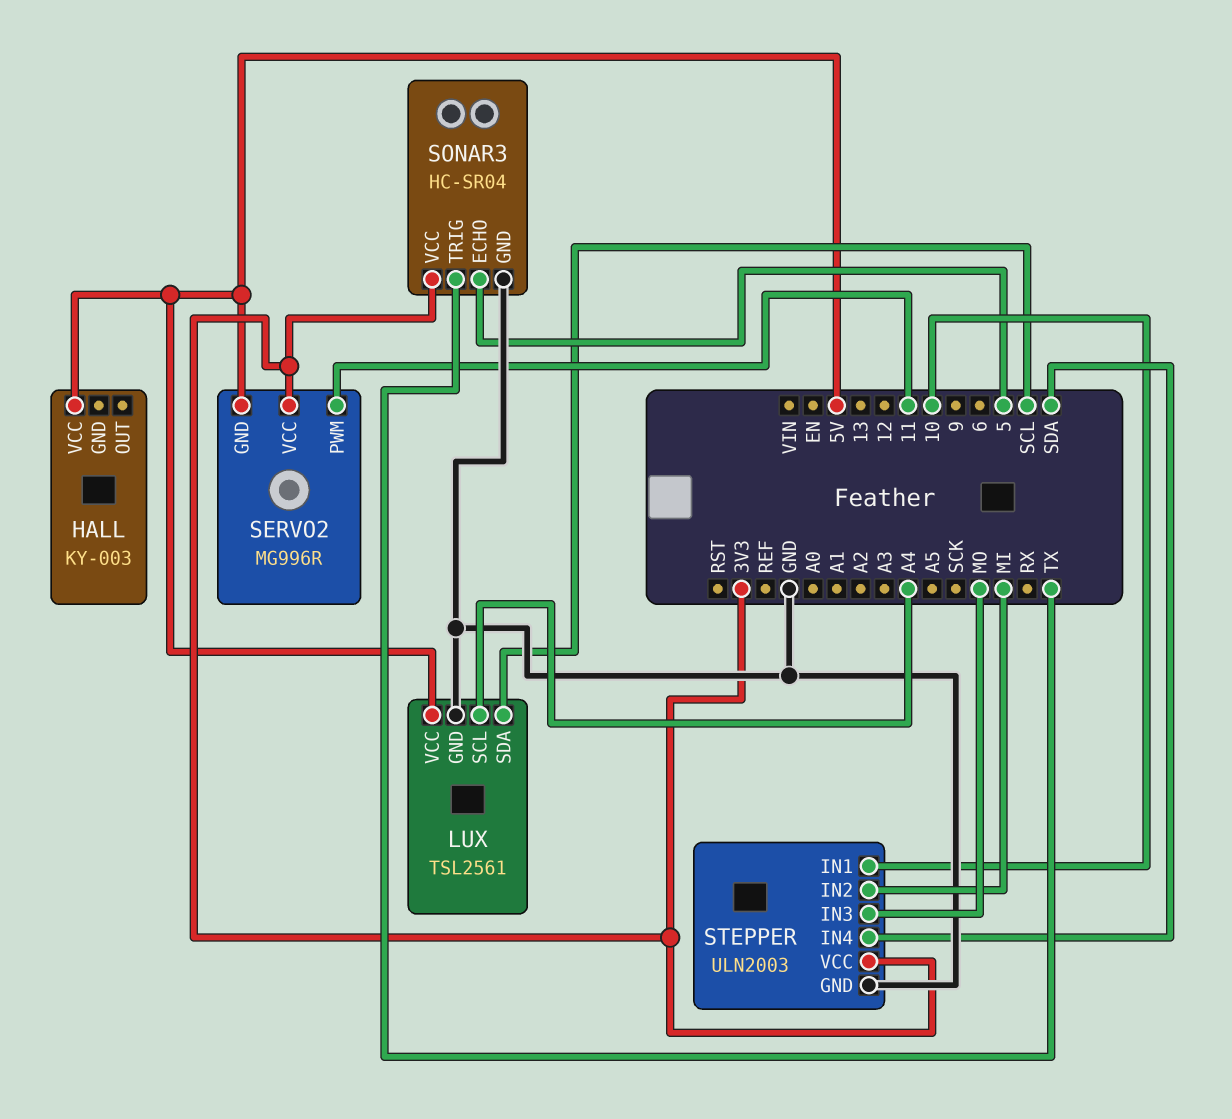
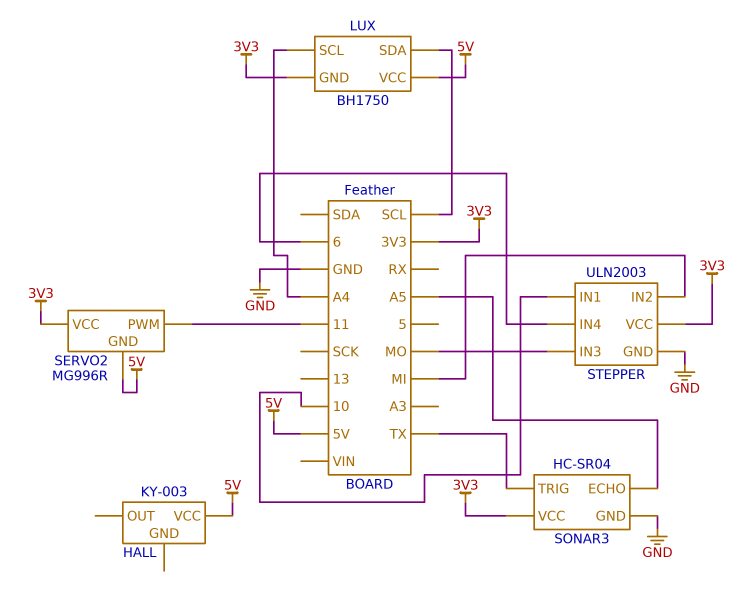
LUX: TSL2561 -> BH1750
LUX pin GND: GND -> 3V3
SONAR3 pin ECHO: 5 -> A5
STEPPER pin IN4: SDA -> 6

